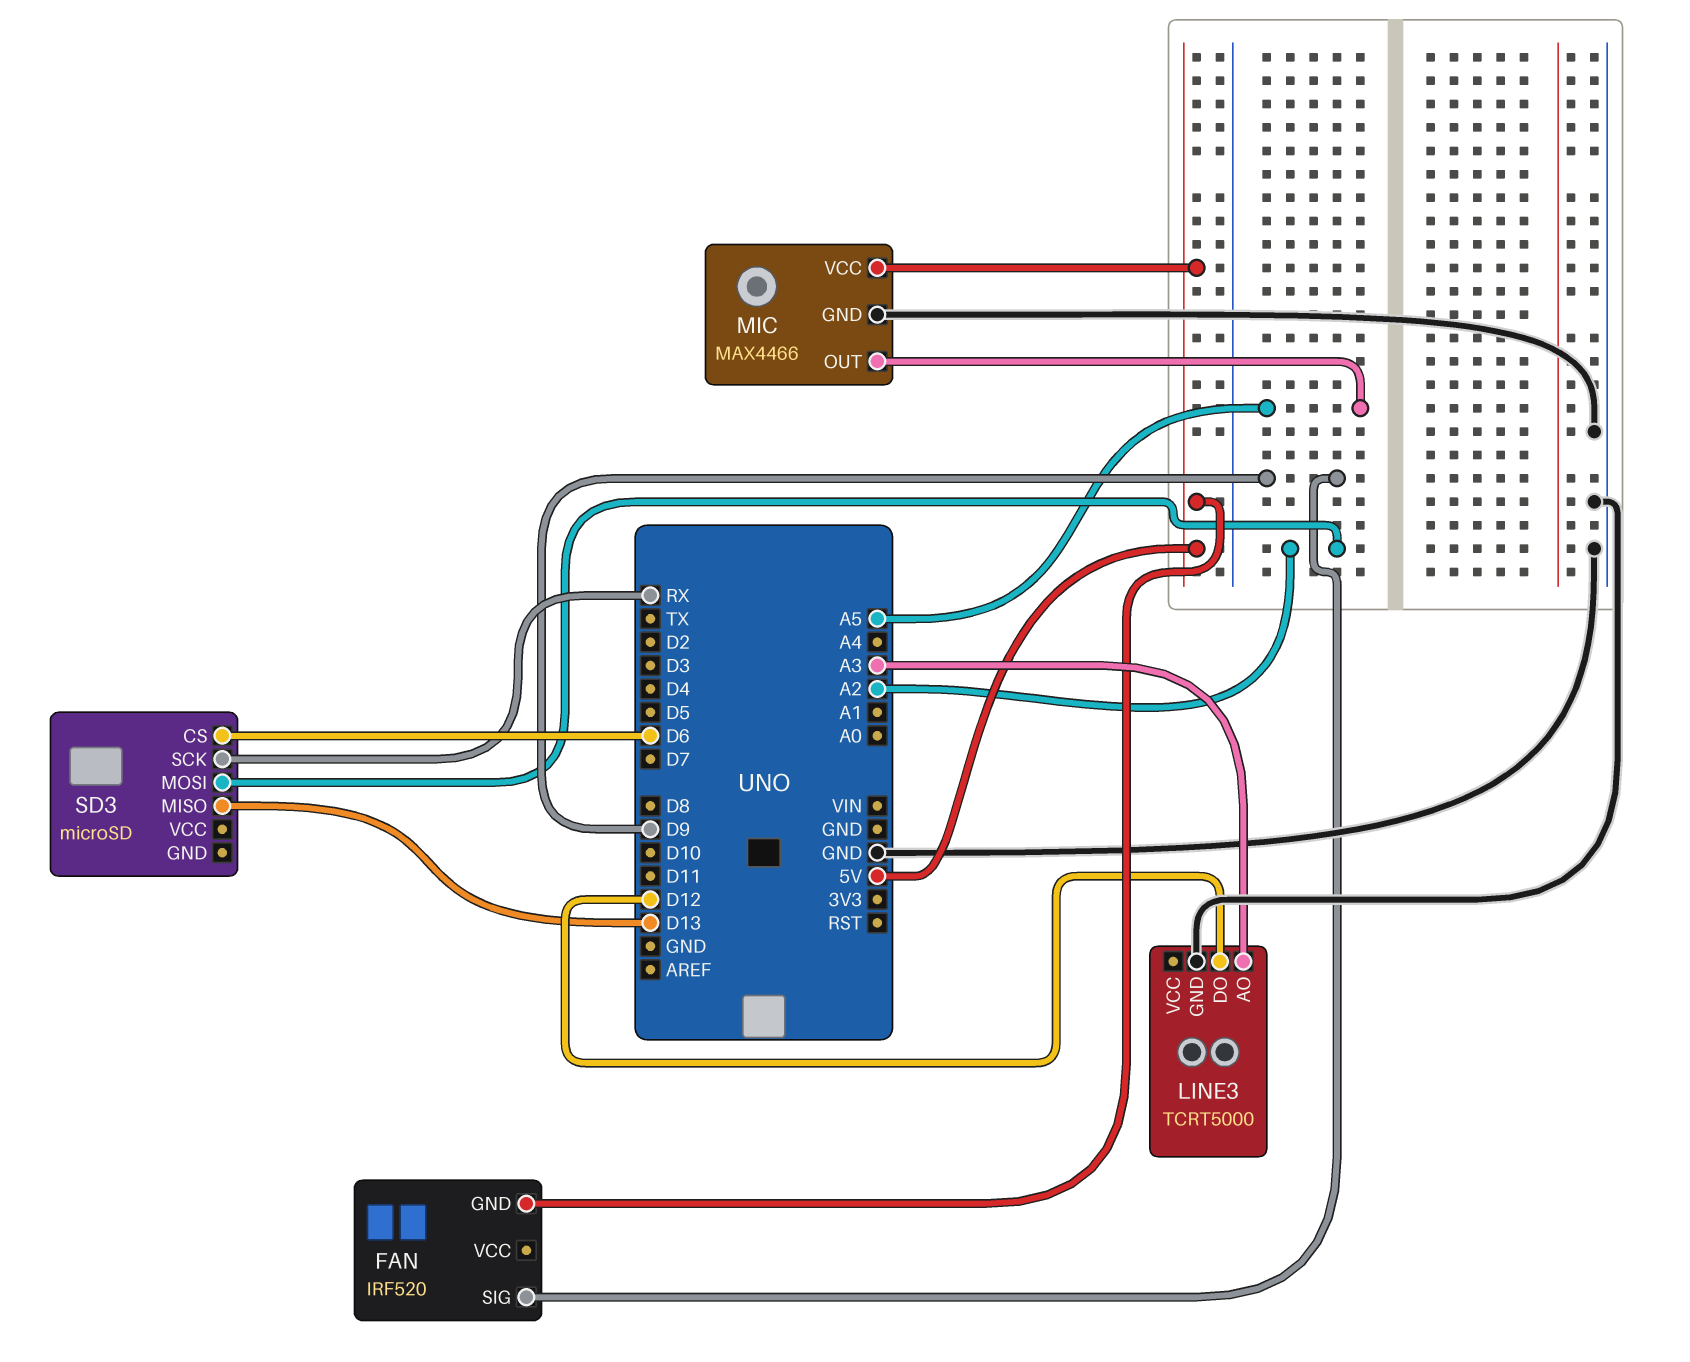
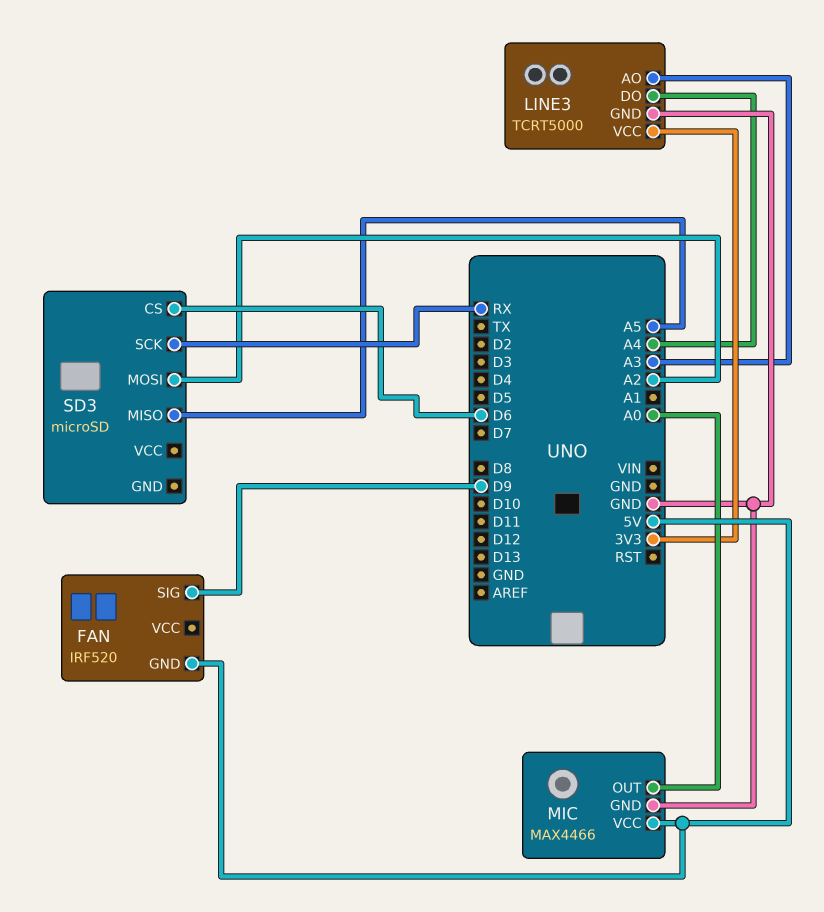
LINE3 pin DO: D12 -> A4
LINE3 pin VCC: none -> 3V3
MIC pin OUT: A5 -> A0
SD3 pin MISO: D13 -> A5

